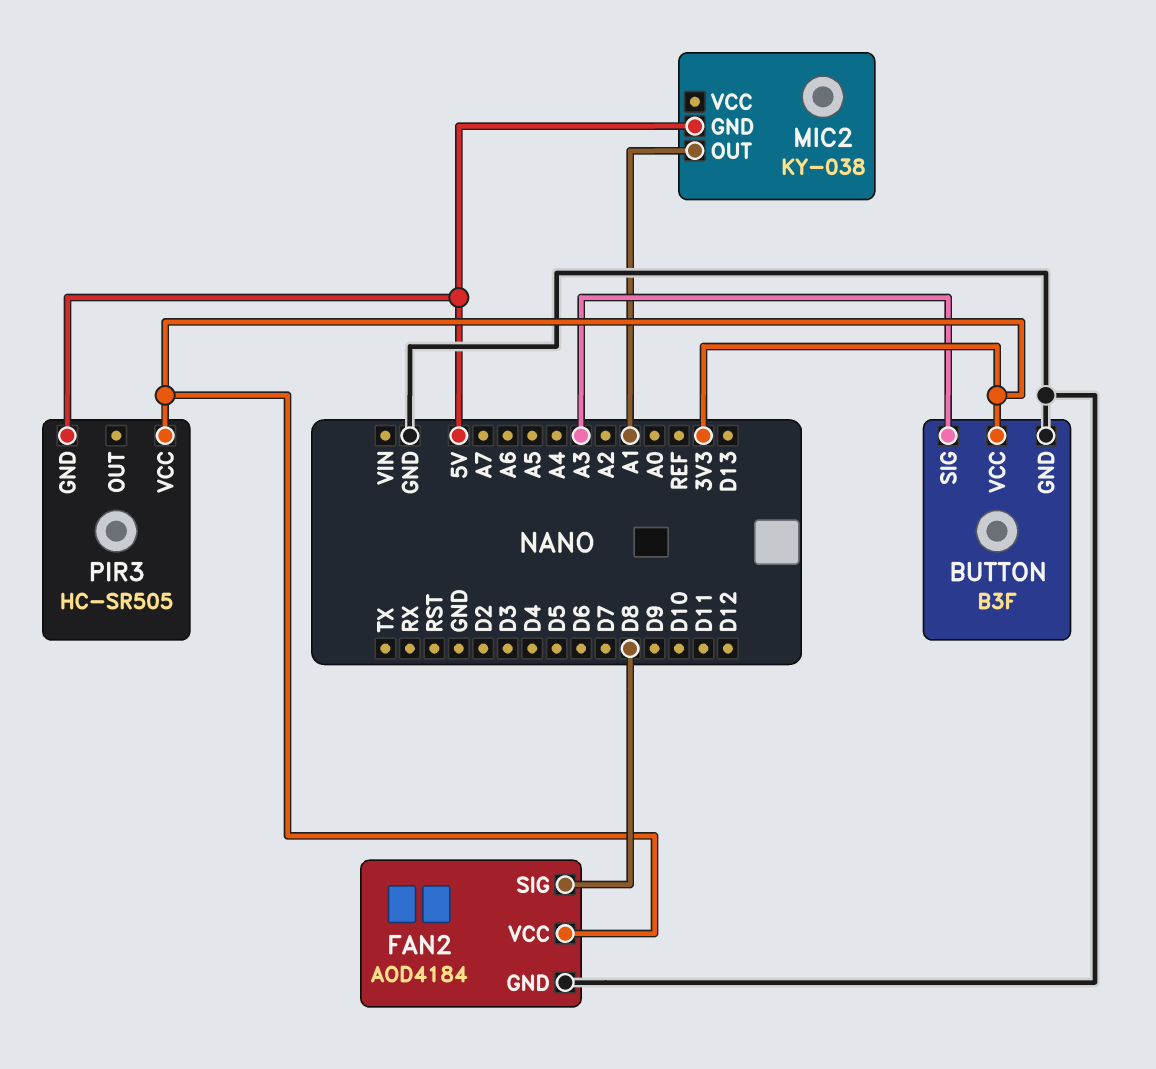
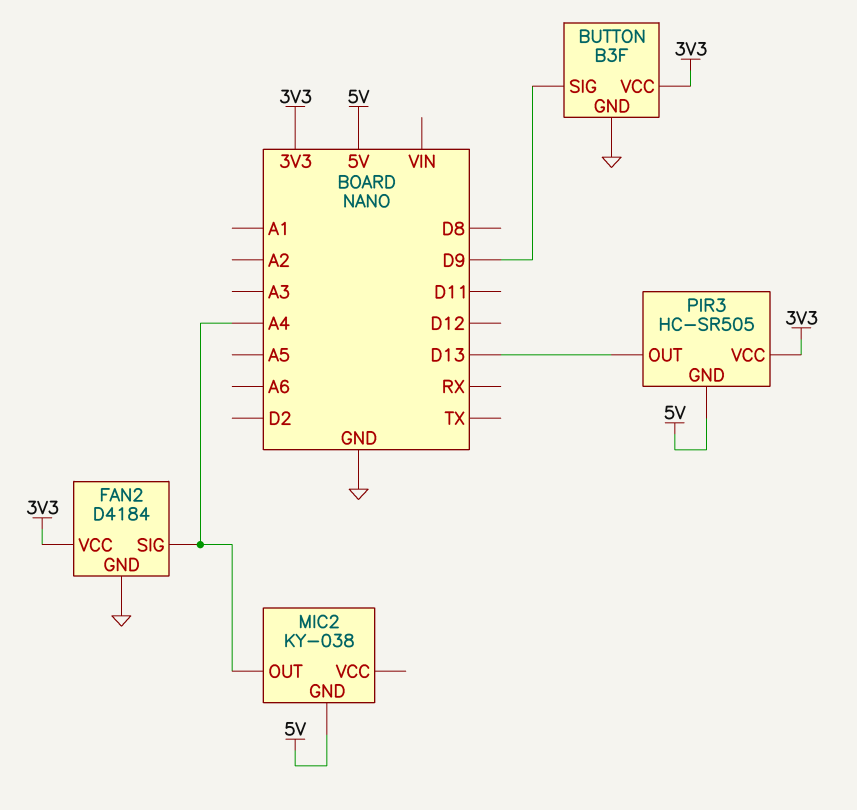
BUTTON pin SIG: A3 -> D9
FAN2: AOD4184 -> D4184
FAN2 pin SIG: D8 -> A4
MIC2 pin OUT: A1 -> A4
PIR3 pin OUT: none -> D13

